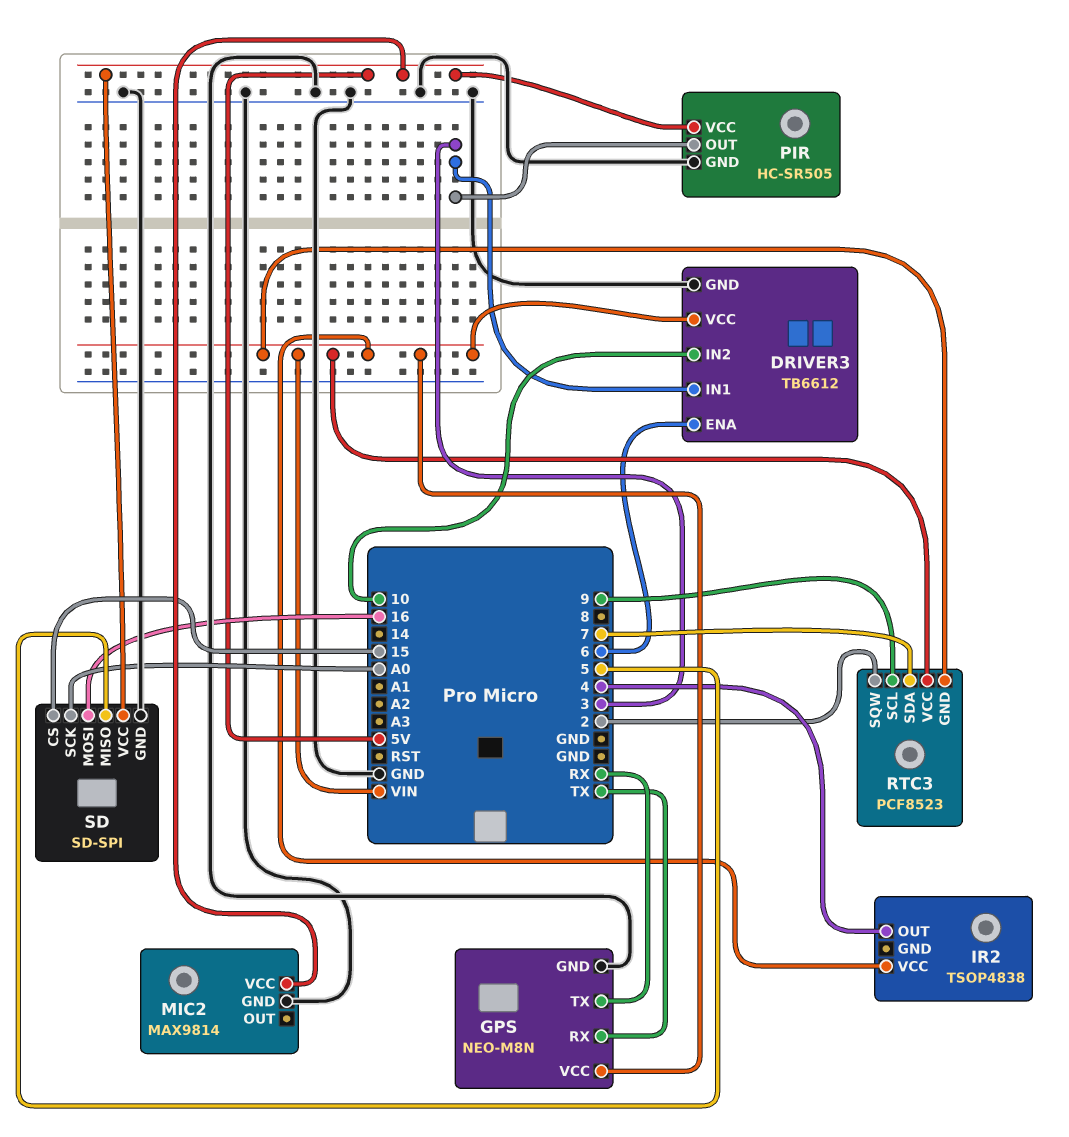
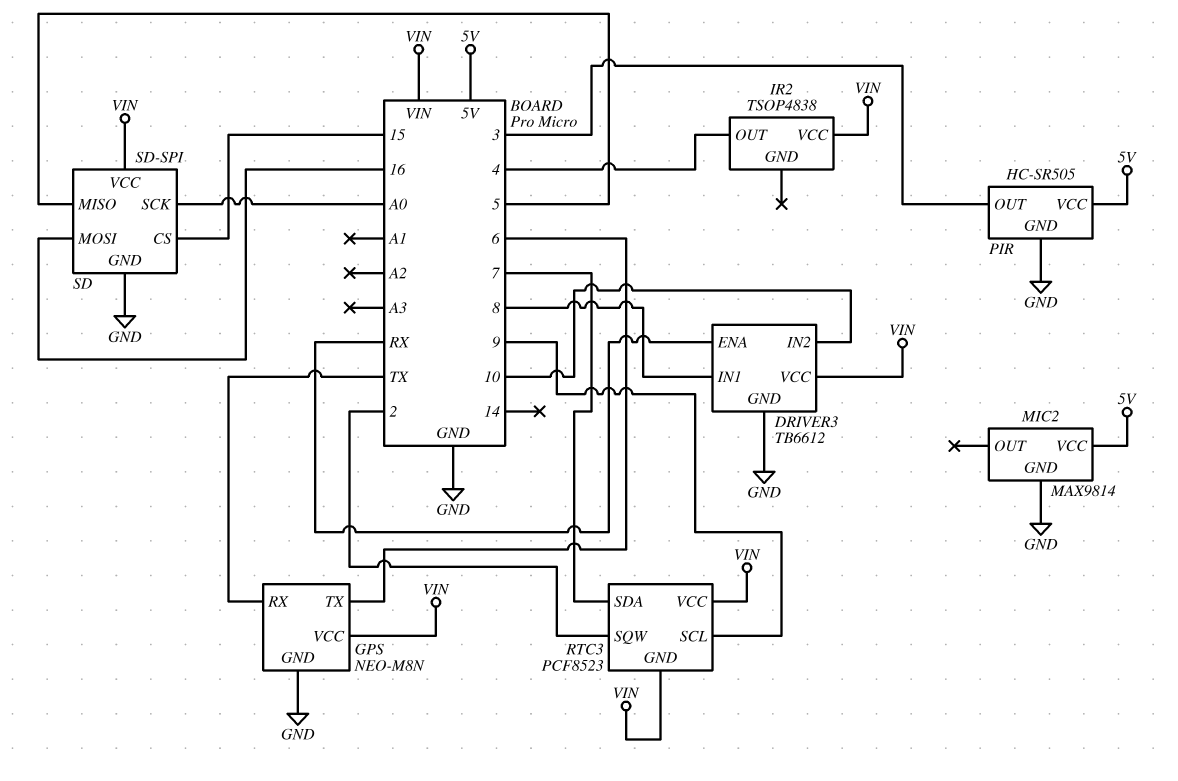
DRIVER3 pin ENA: 6 -> RX
DRIVER3 pin IN1: 3 -> 8
GPS pin TX: RX -> 6
SD pin VCC: 5V -> VIN

